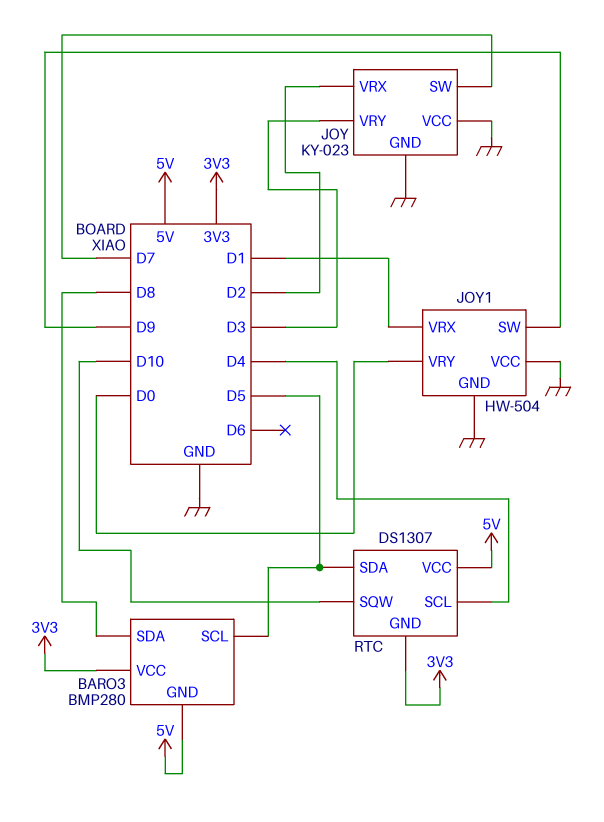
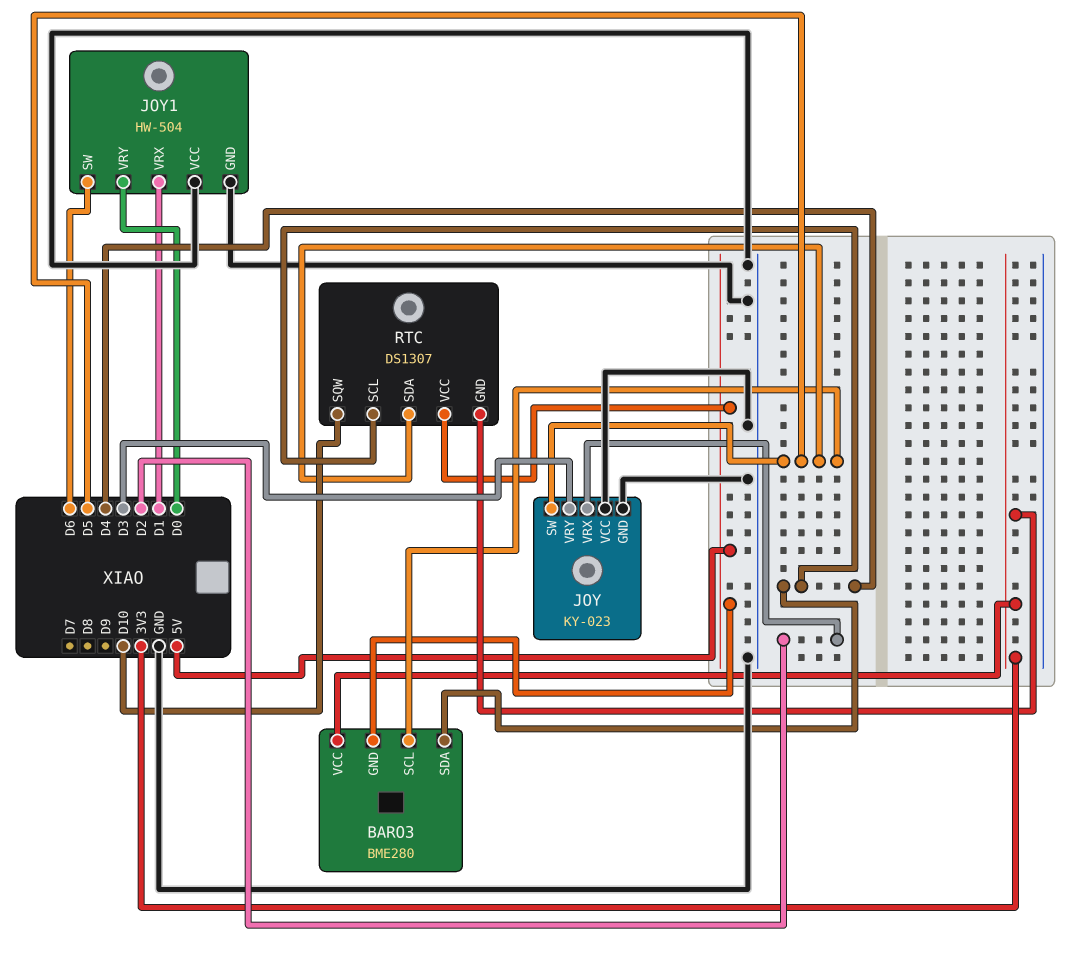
BARO3: BMP280 -> BME280
BARO3 pin SDA: D8 -> D4
JOY pin SW: D7 -> D5
JOY1 pin SW: D9 -> D6

